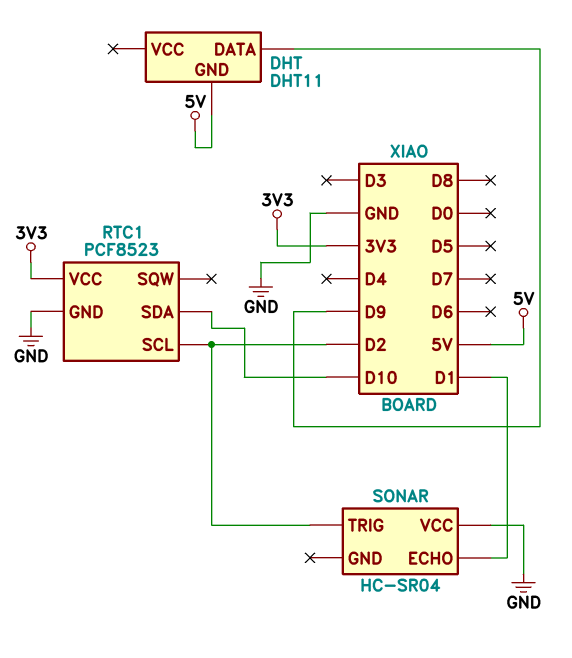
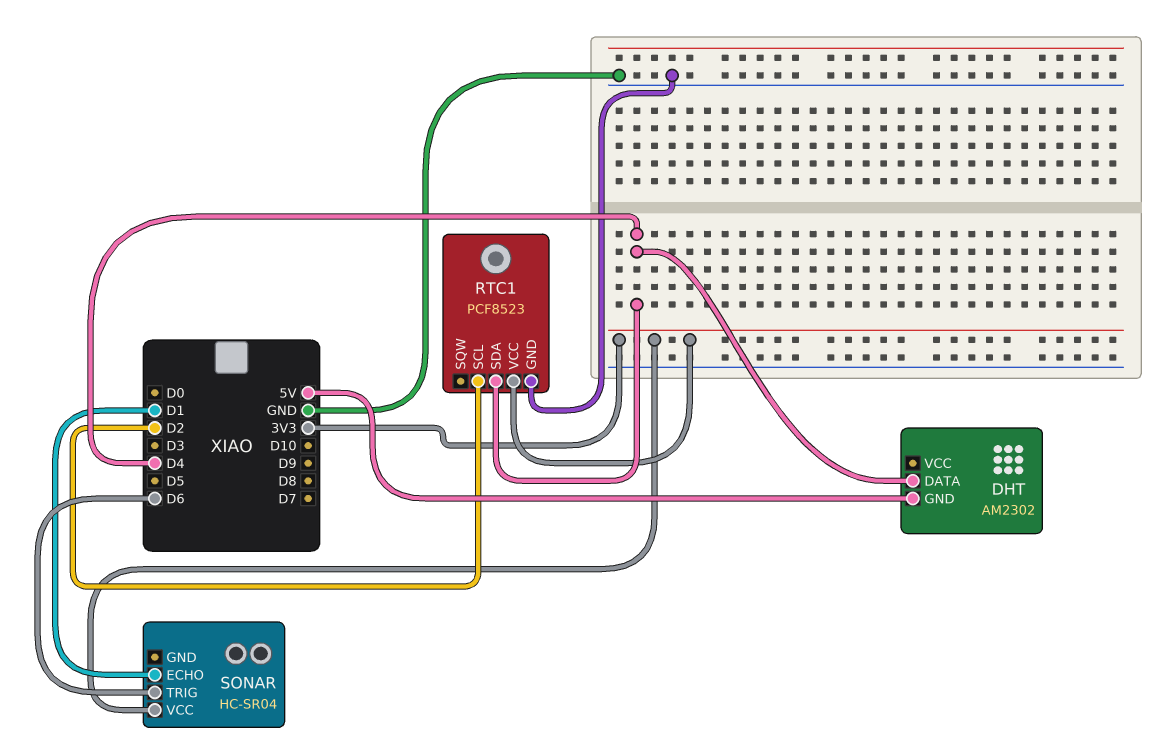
DHT: DHT11 -> AM2302
DHT pin DATA: D9 -> D4
RTC1 pin SDA: D10 -> D4
SONAR pin TRIG: D2 -> D6
SONAR pin VCC: GND -> 3V3

